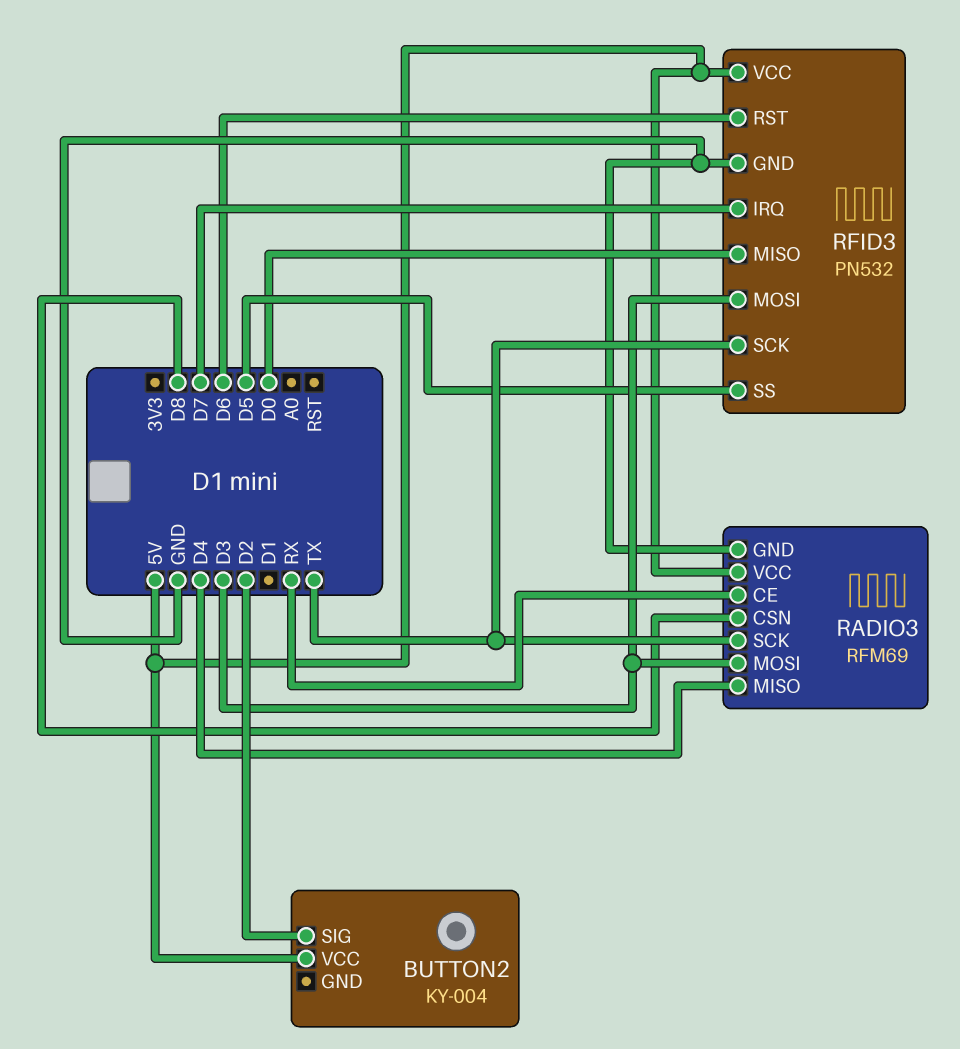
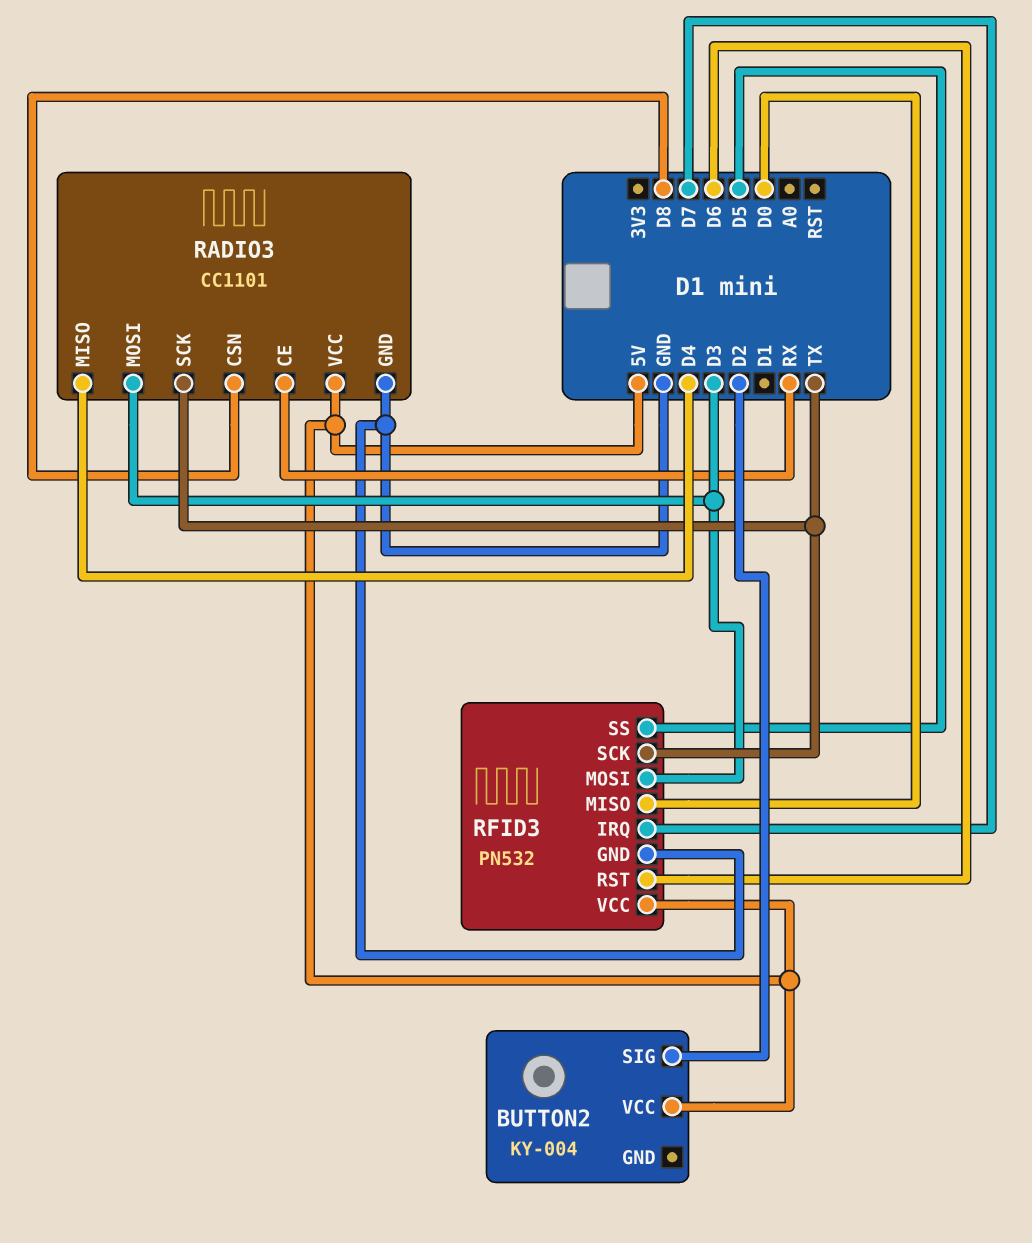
RADIO3: RFM69 -> CC1101

